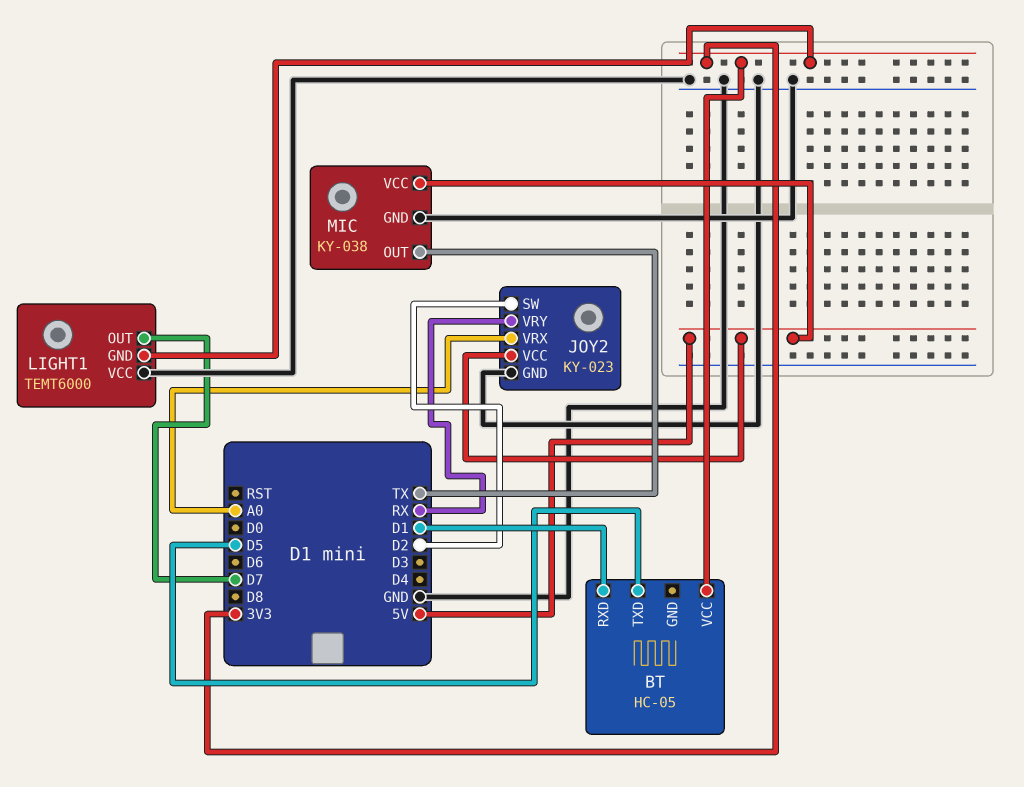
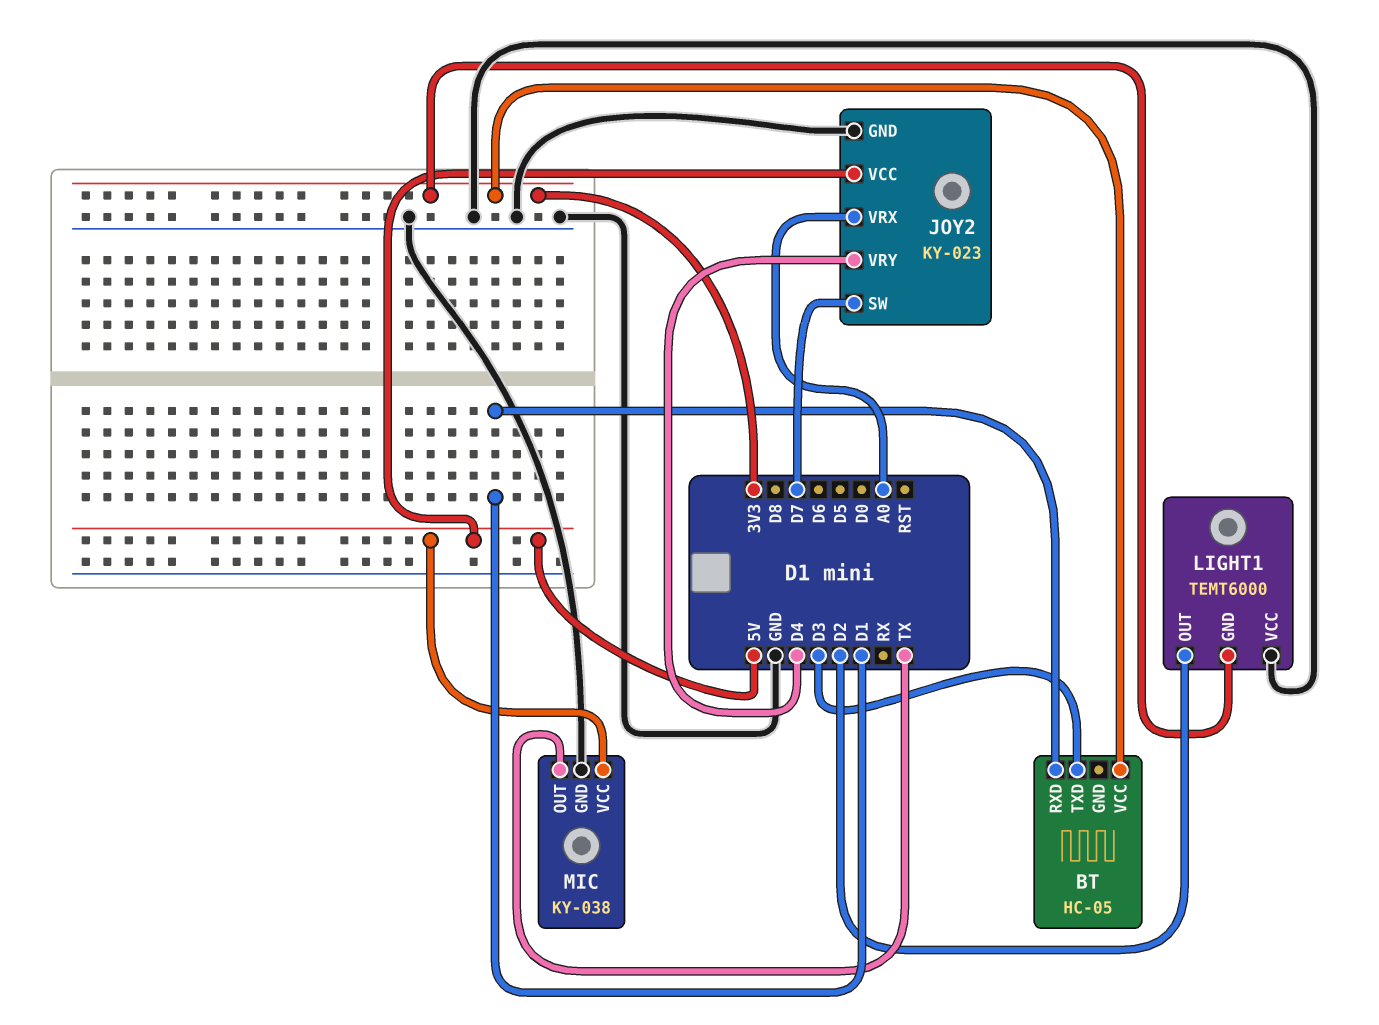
BT pin TXD: D5 -> D3
JOY2 pin SW: D2 -> D7
JOY2 pin VRY: RX -> D4
LIGHT1 pin OUT: D7 -> D2

